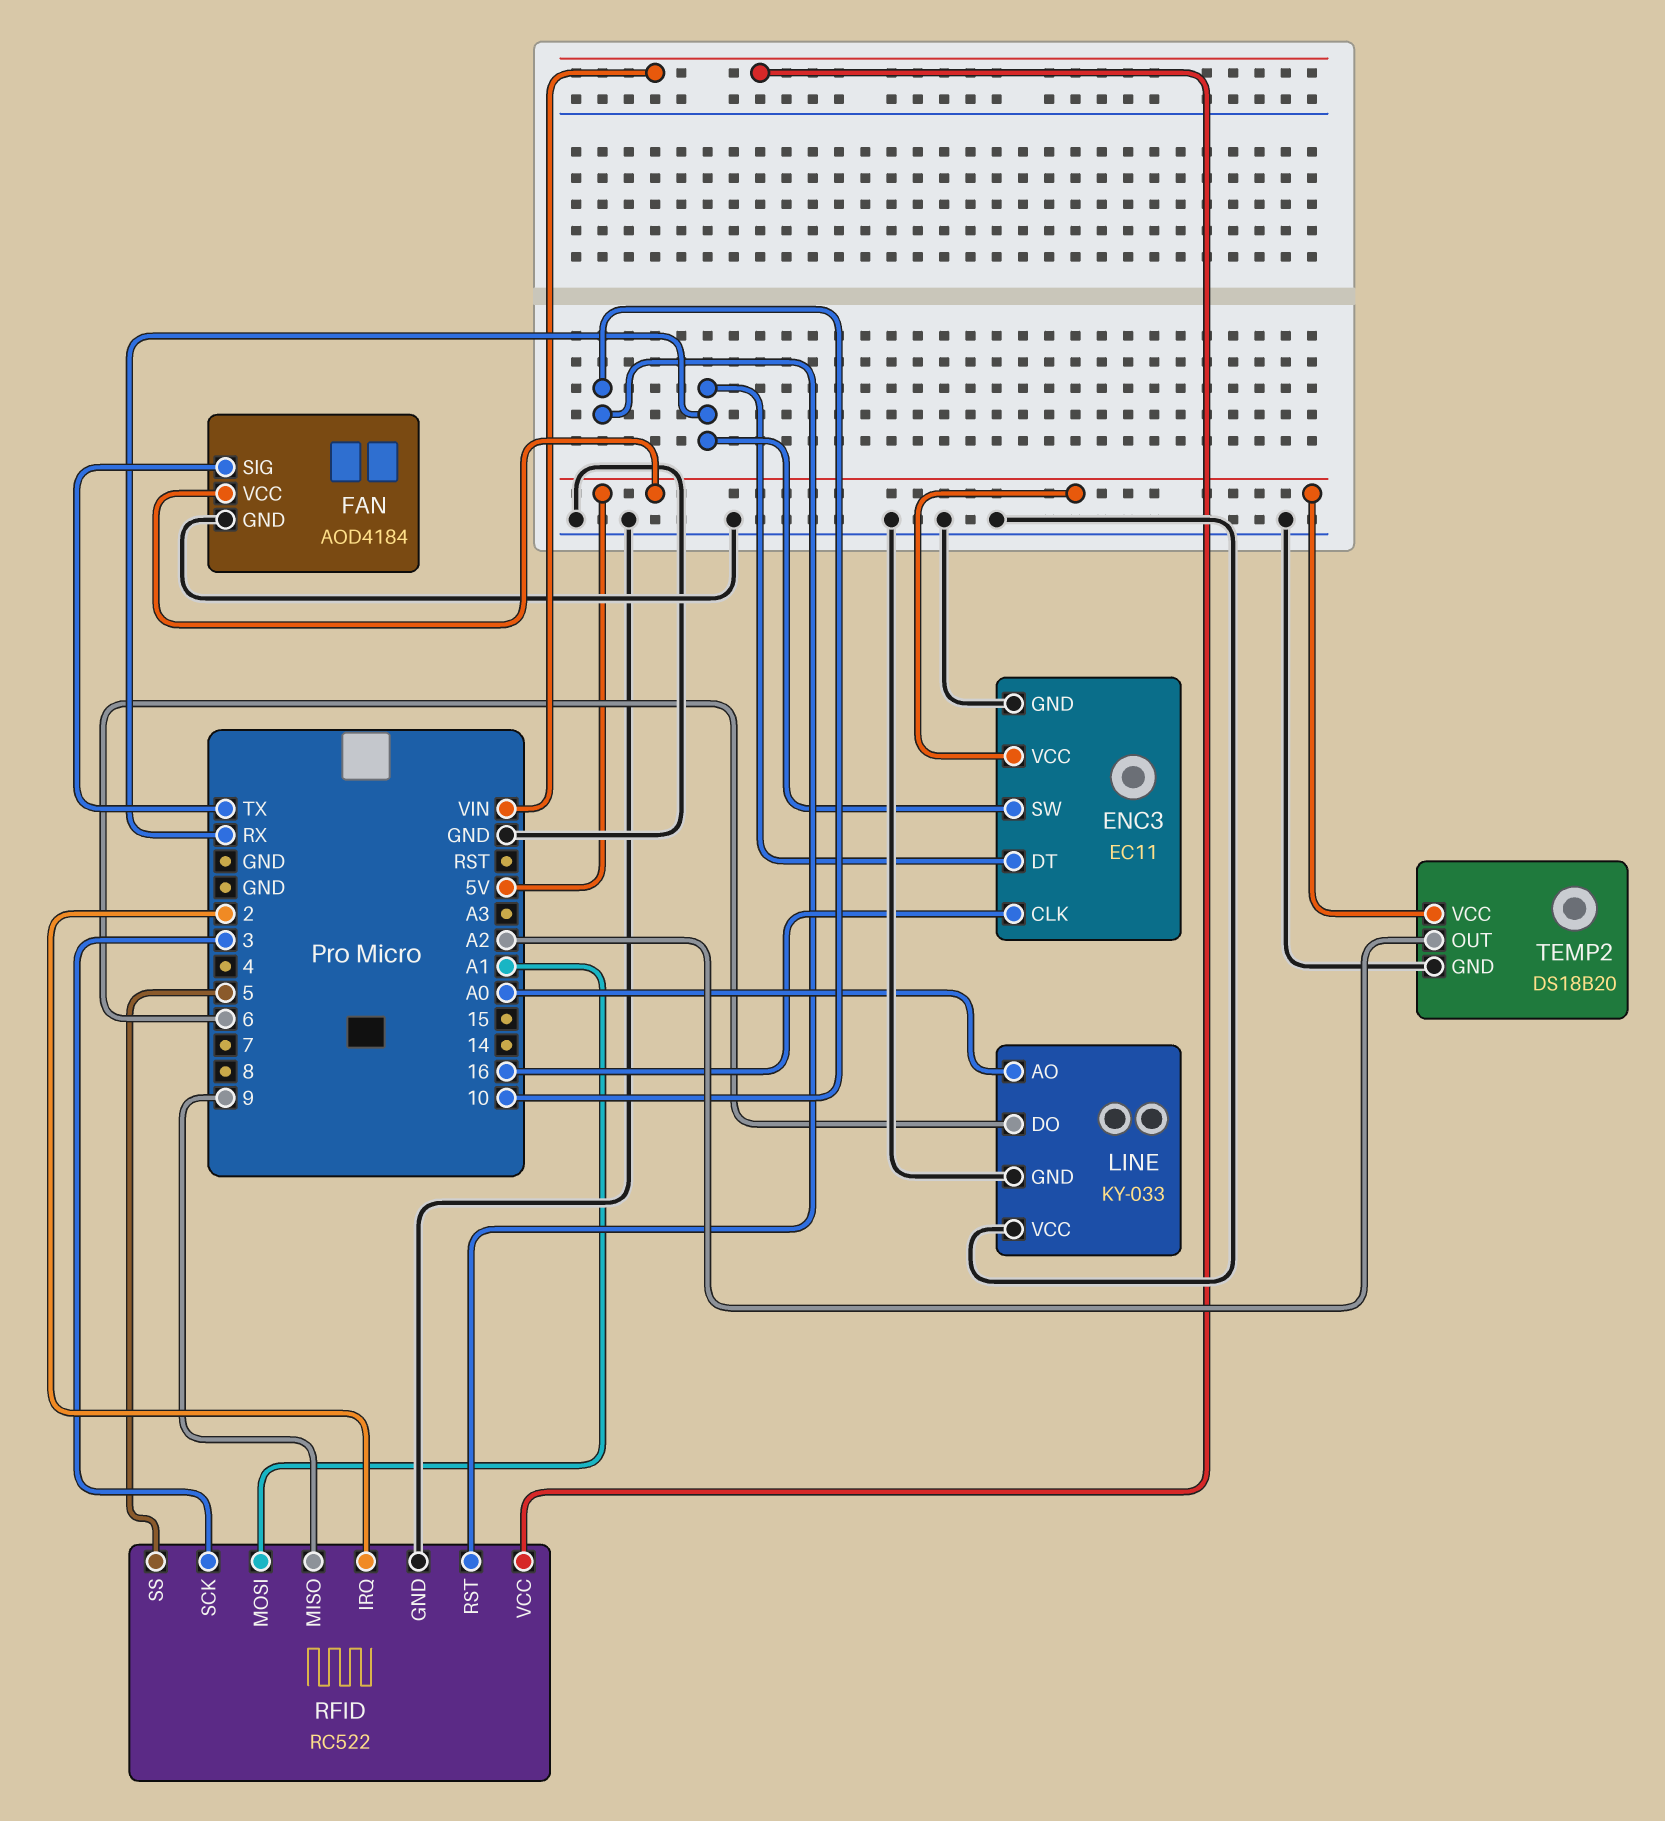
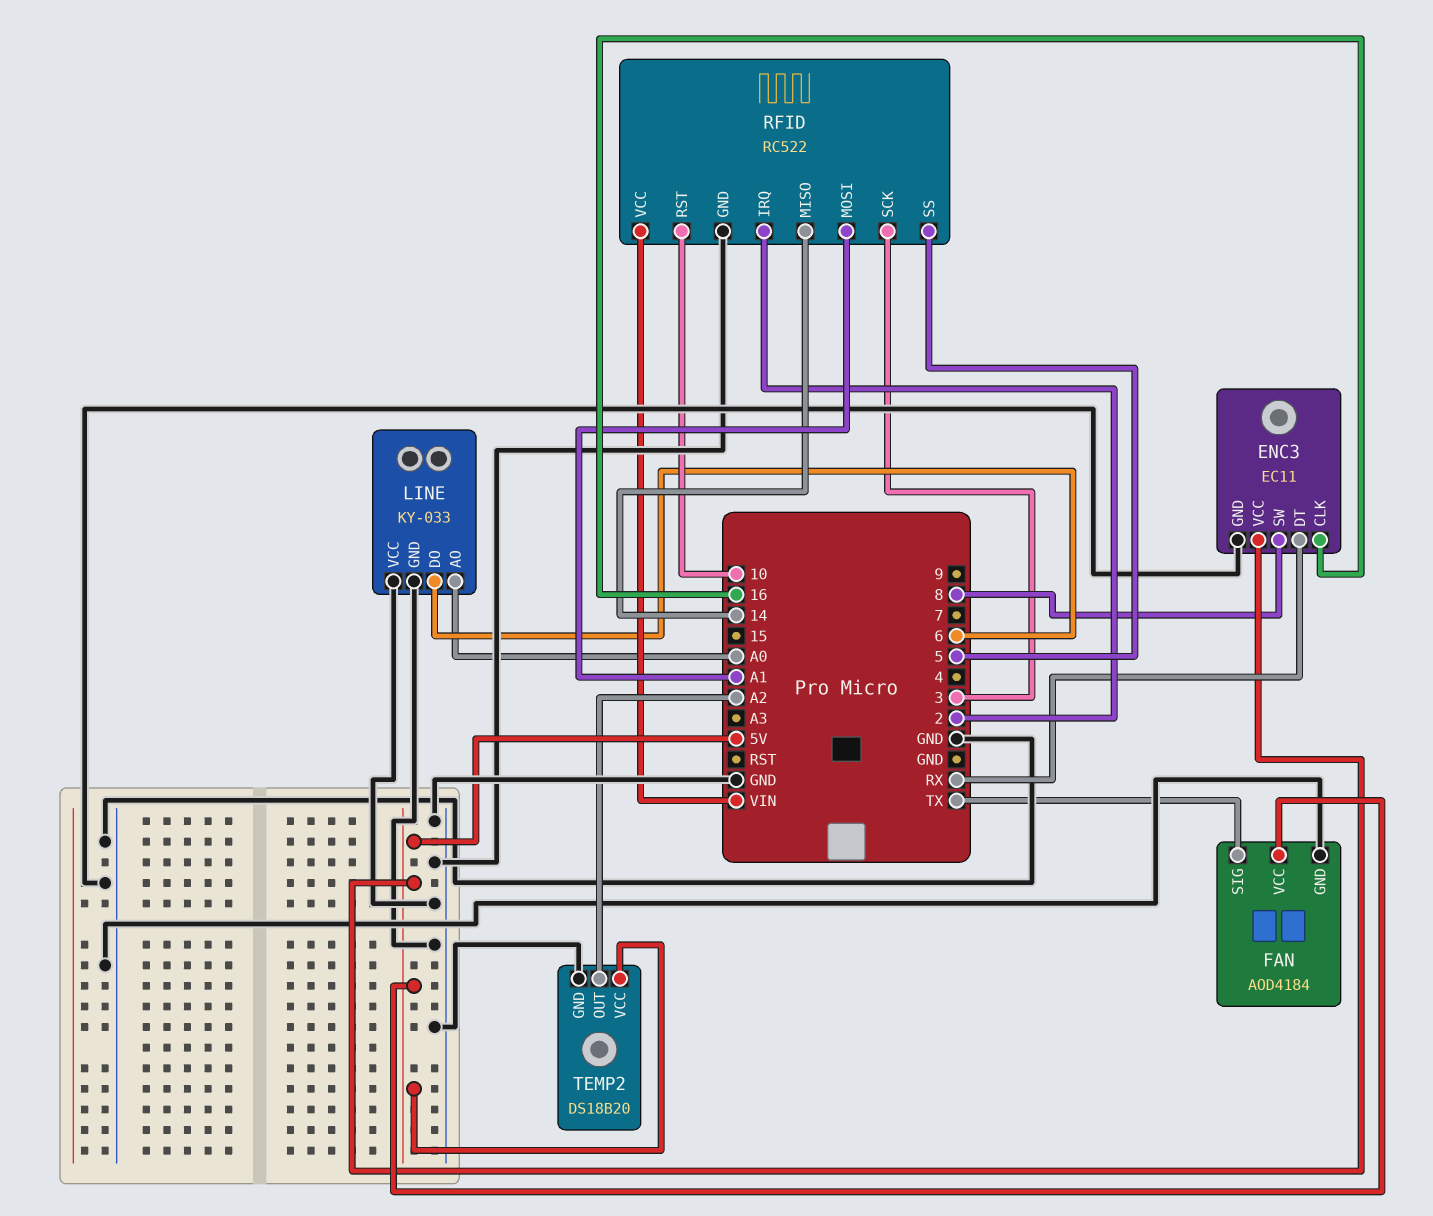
ENC3 pin SW: RX -> 8
RFID pin MISO: 9 -> 14

